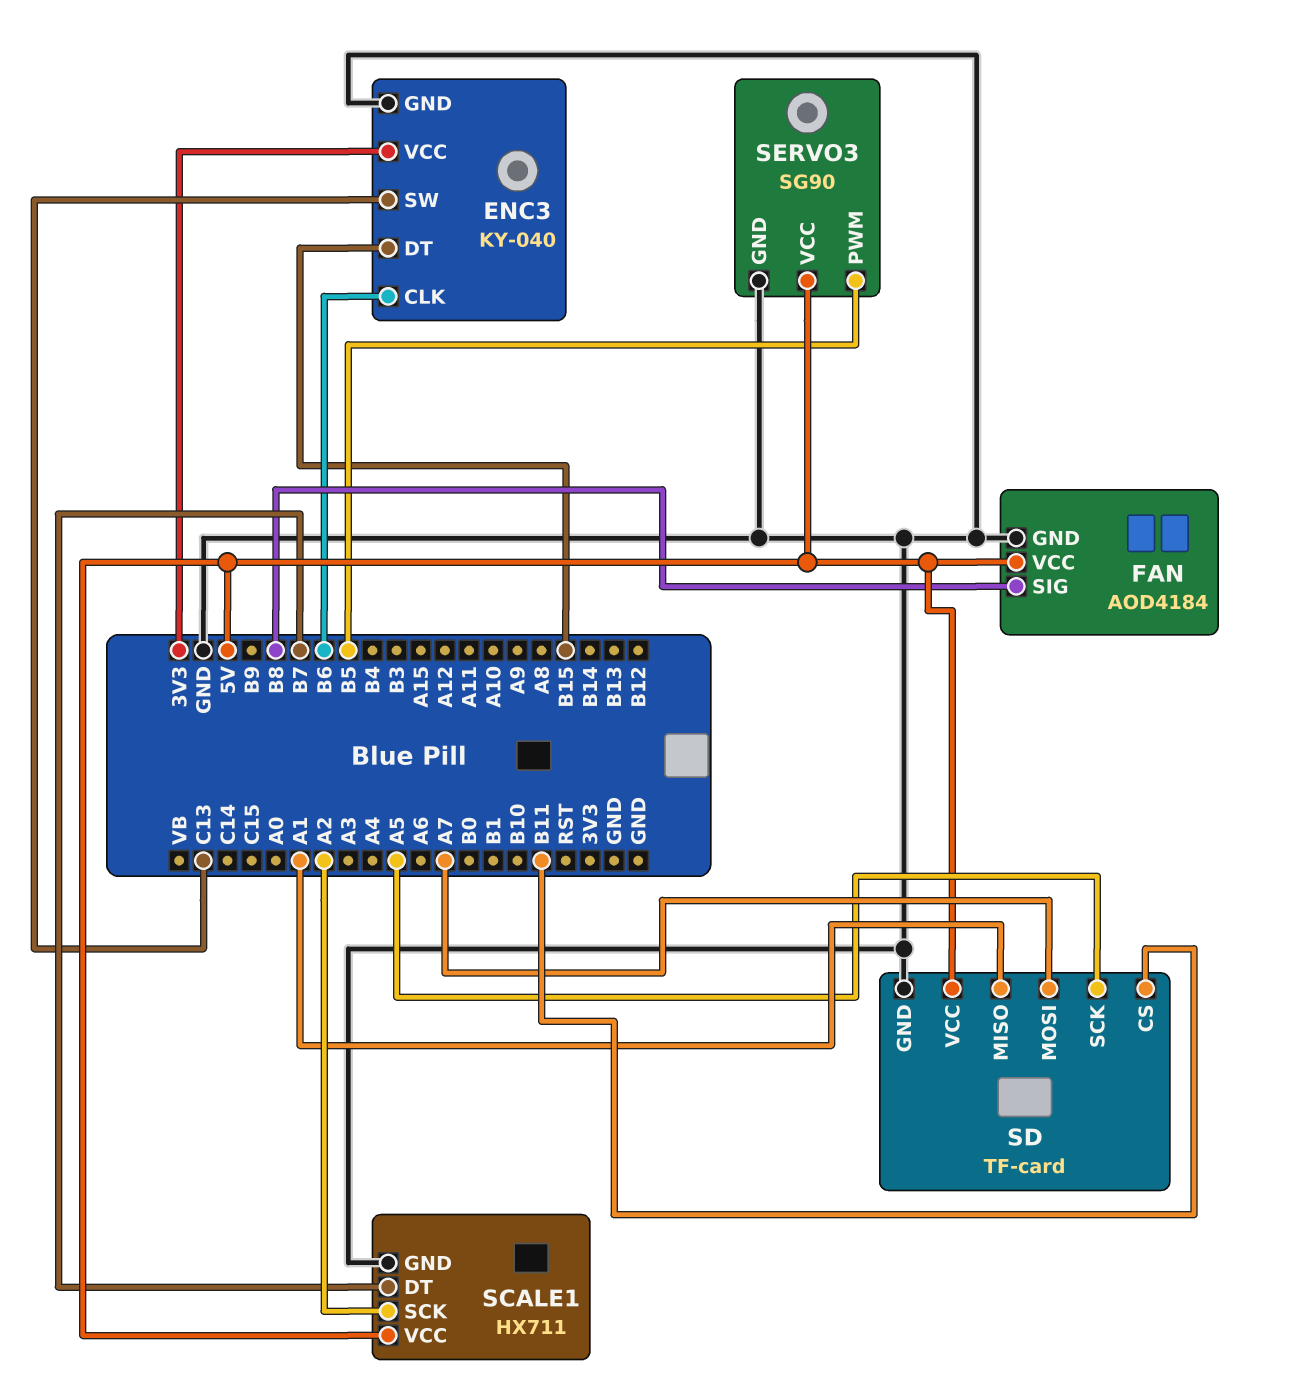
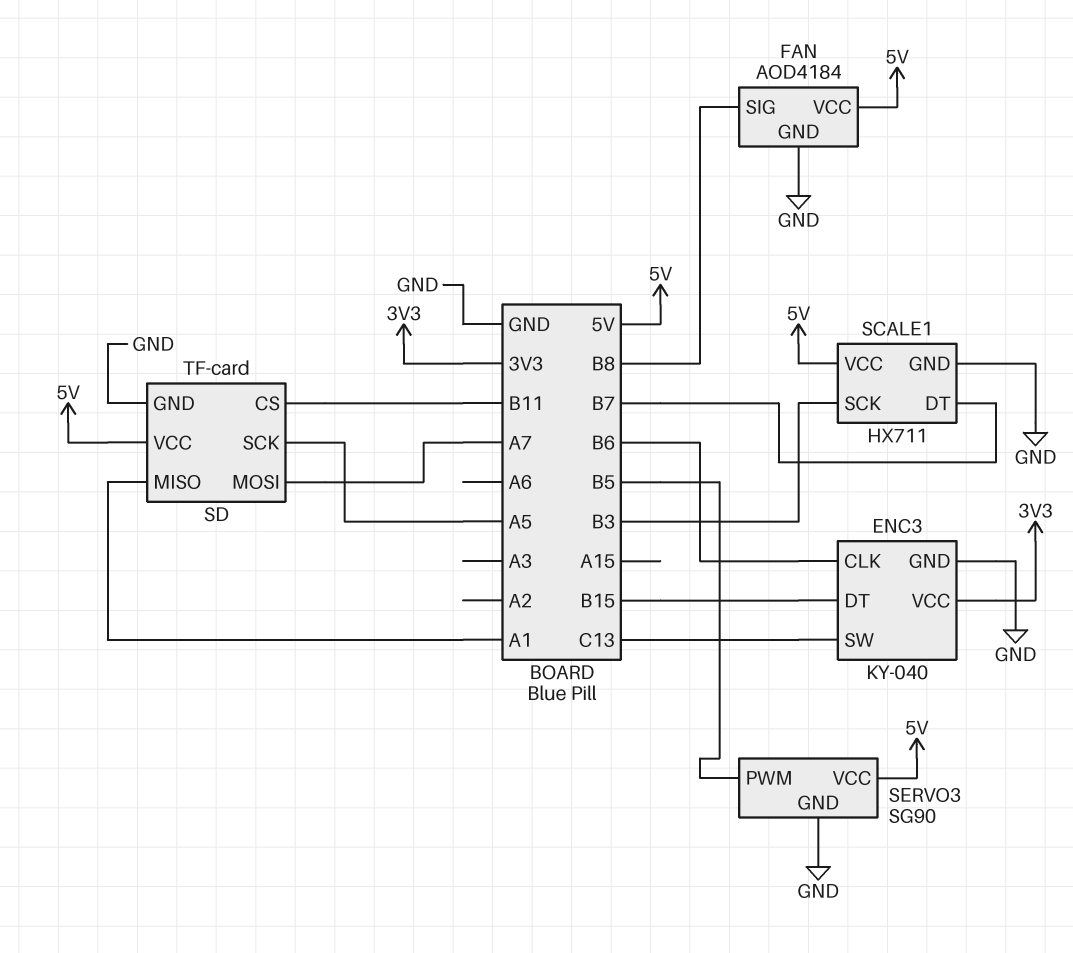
SCALE1 pin SCK: A2 -> B3

